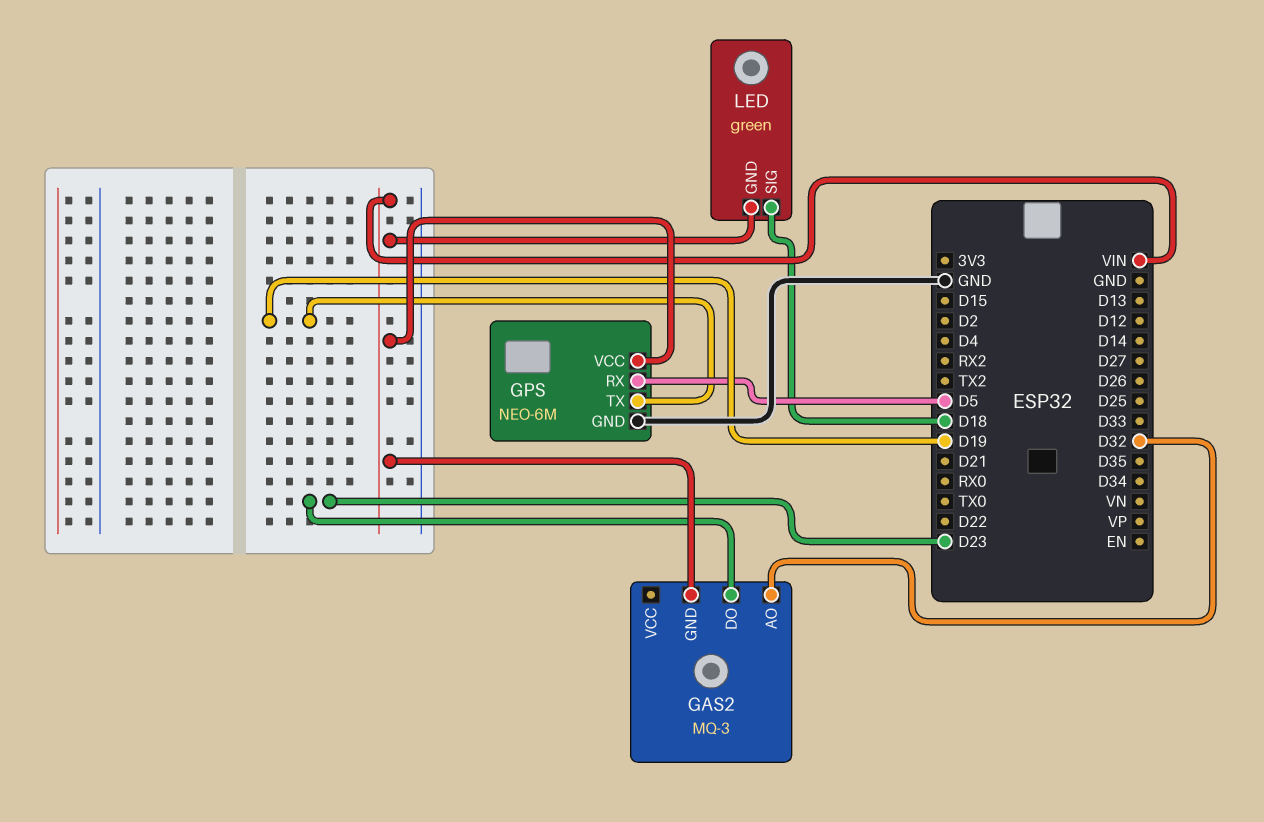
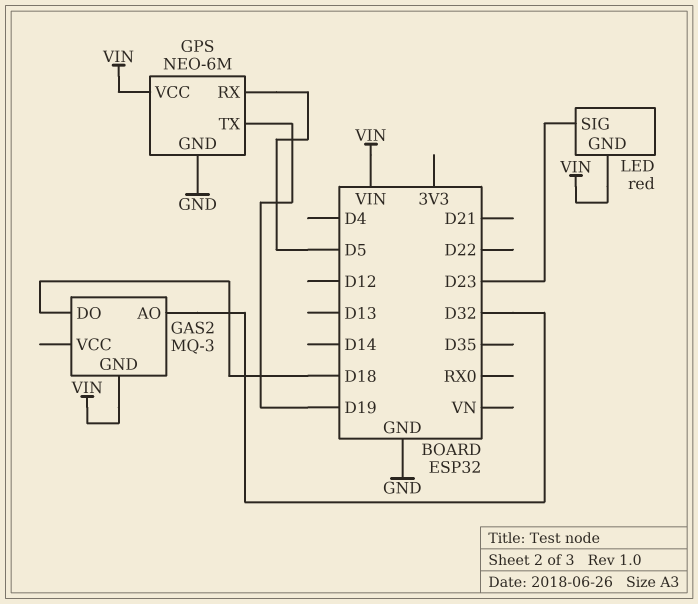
GAS2 pin DO: D23 -> D18
LED: green -> red
LED pin SIG: D18 -> D23

